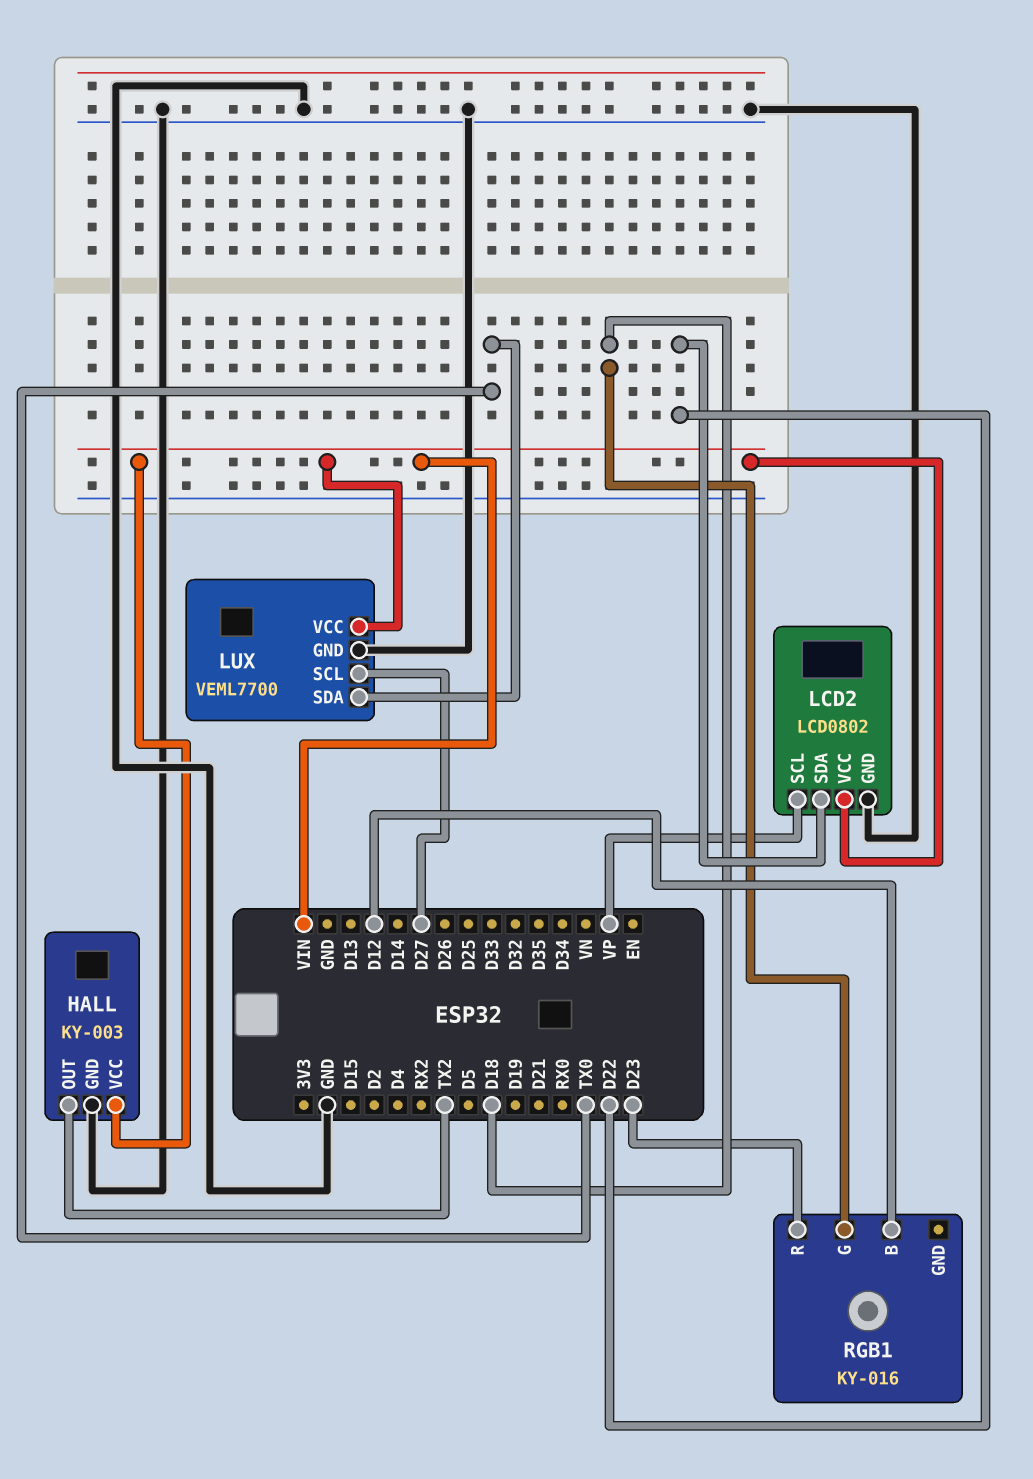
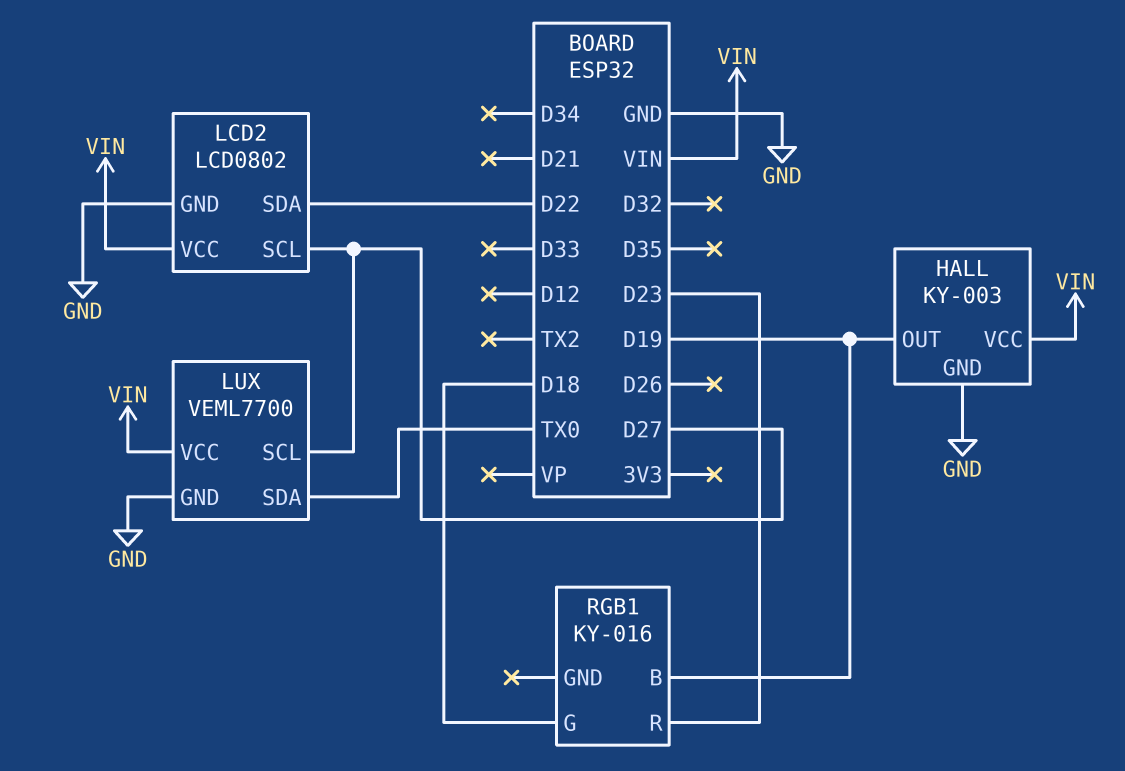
HALL pin OUT: TX2 -> D19
LCD2 pin SCL: VP -> D27
RGB1 pin B: D12 -> D19

